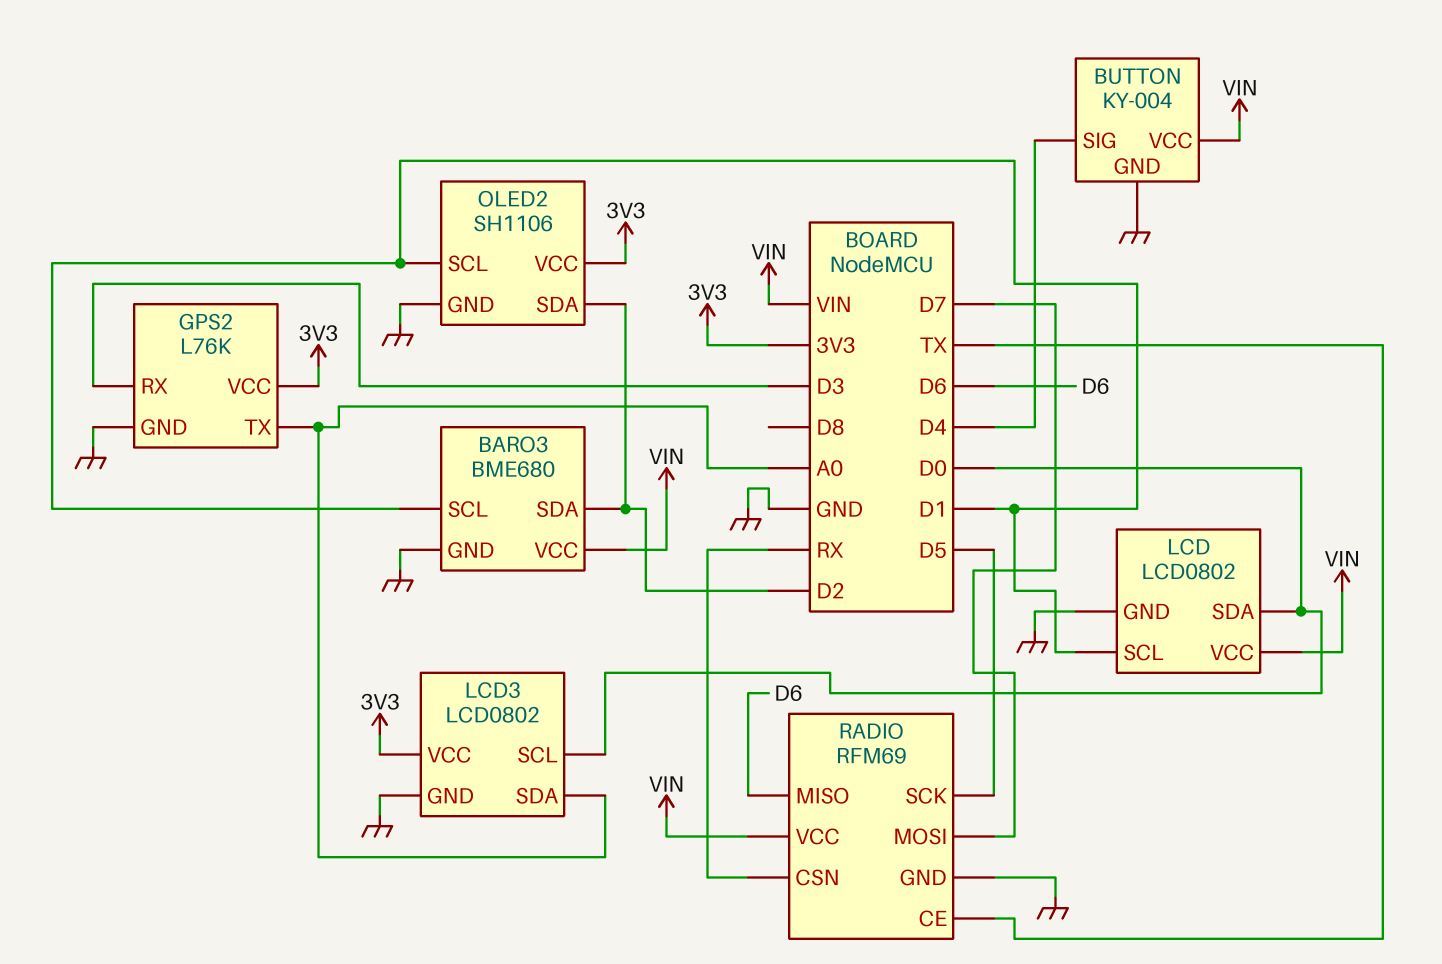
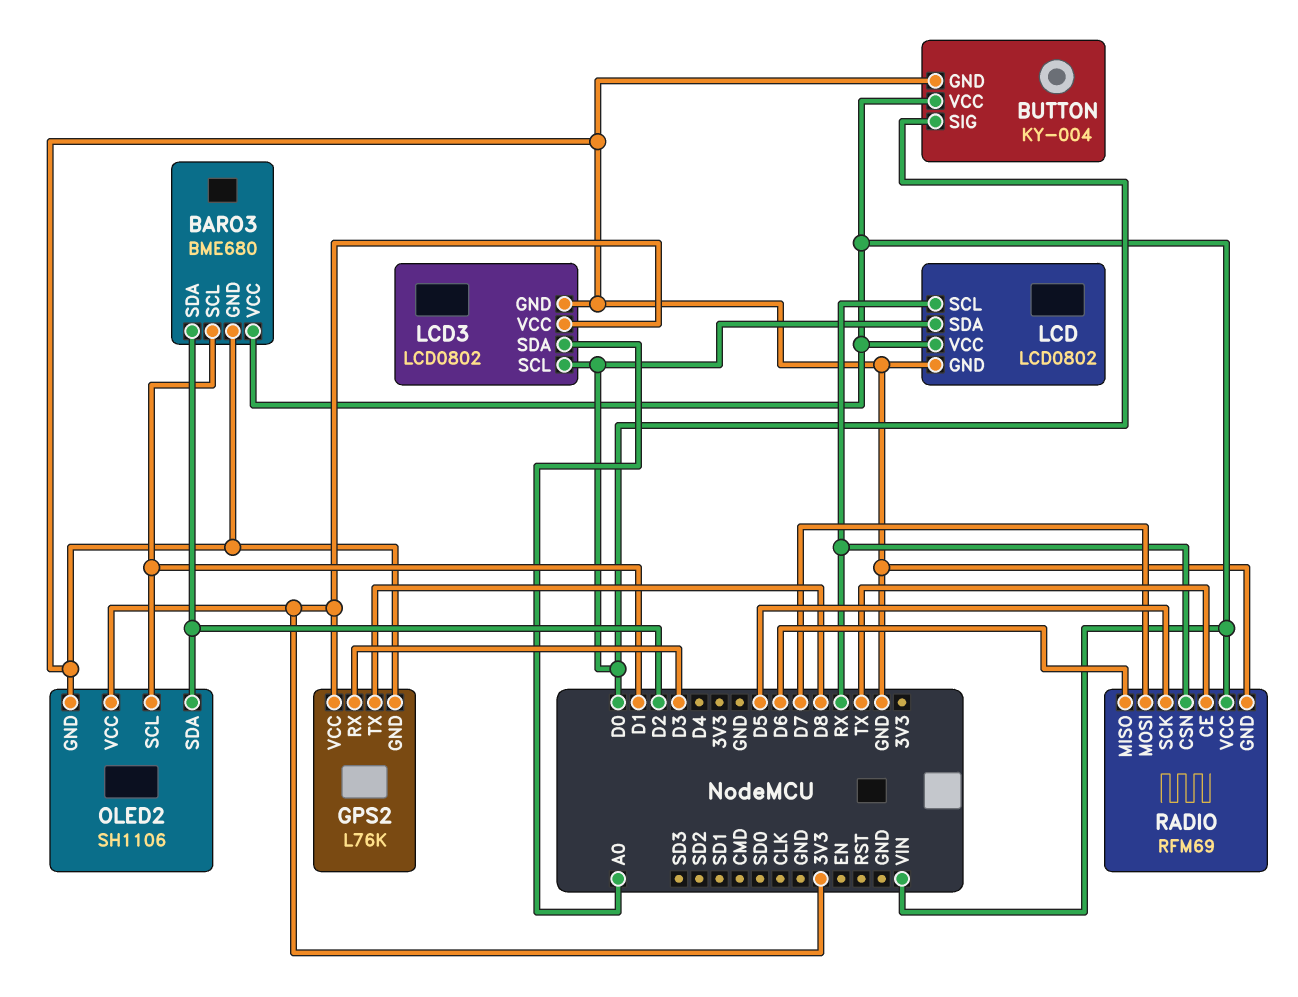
BUTTON pin SIG: D4 -> D0
GPS2 pin TX: A0 -> D8
LCD pin SCL: D1 -> RX

